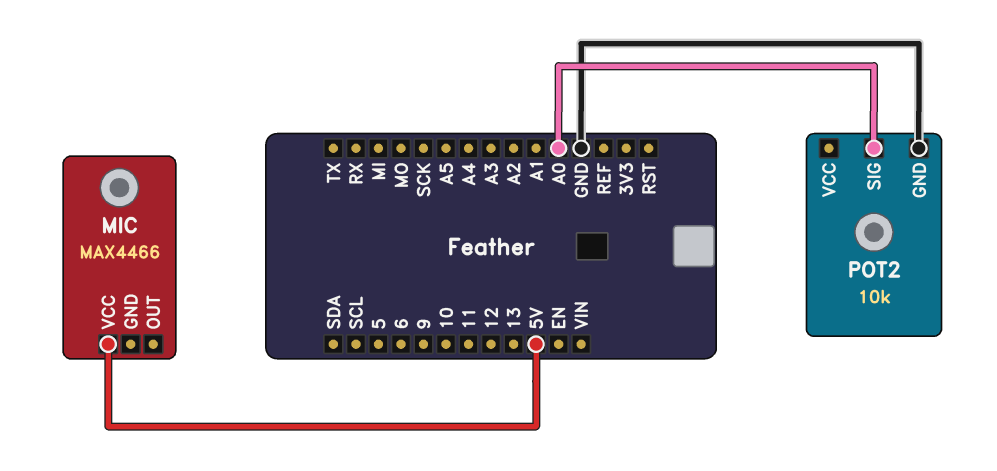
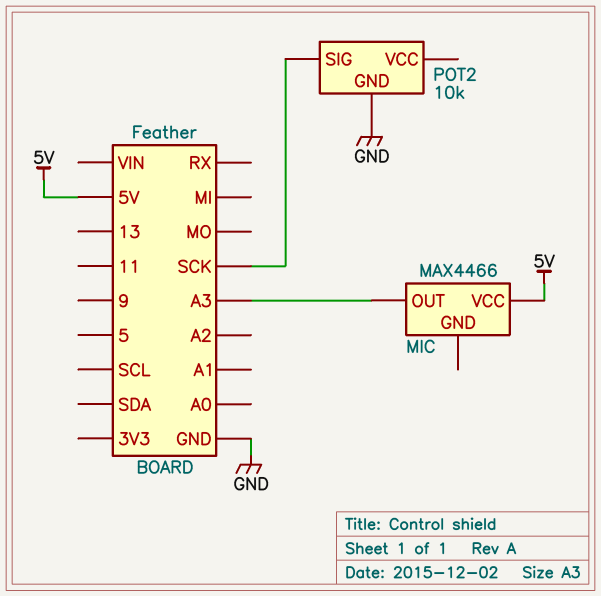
MIC pin OUT: none -> A3
POT2 pin SIG: A0 -> SCK

